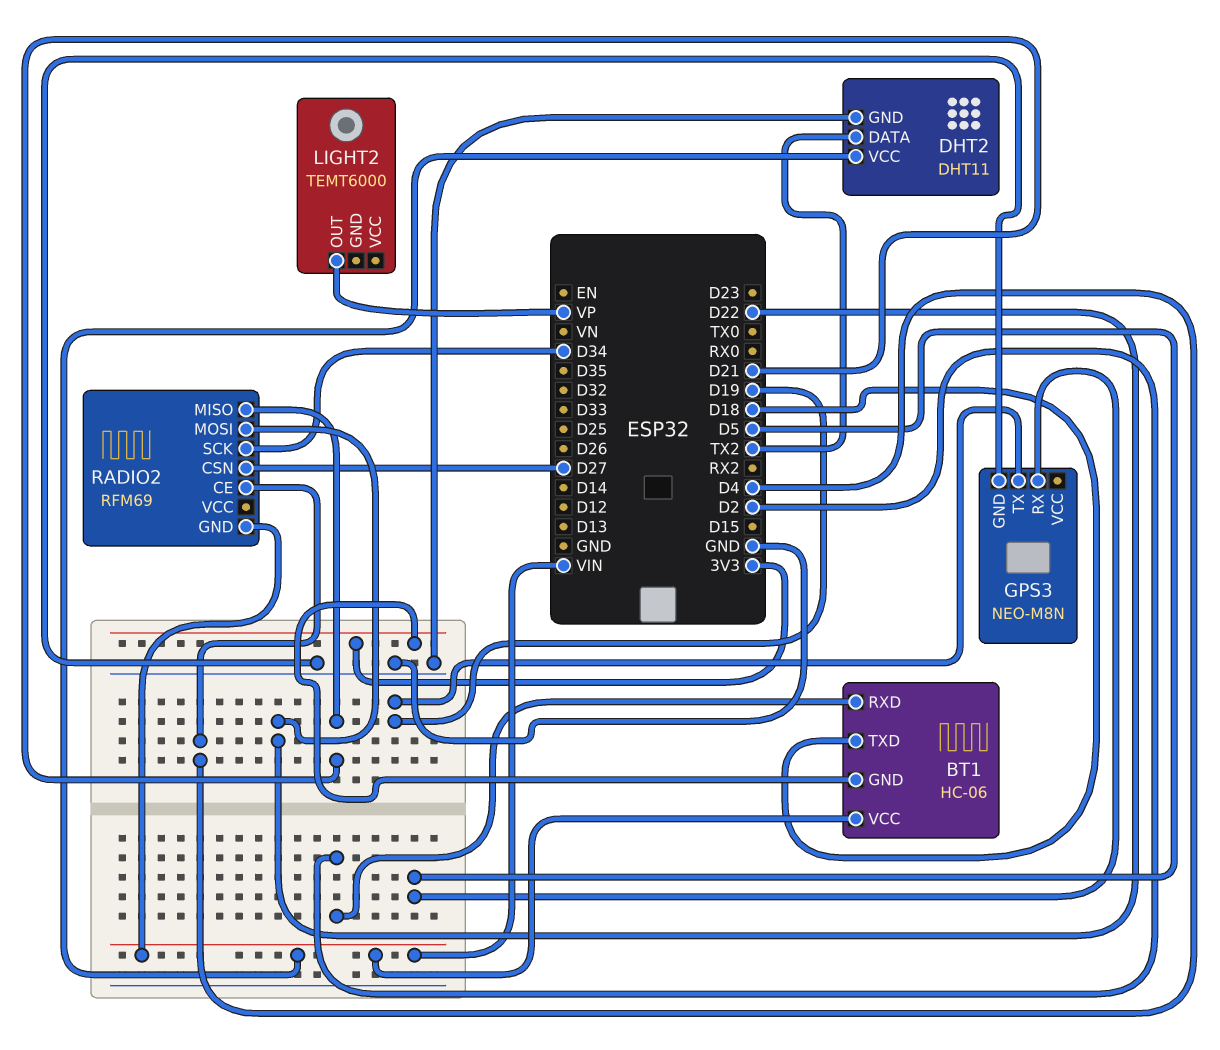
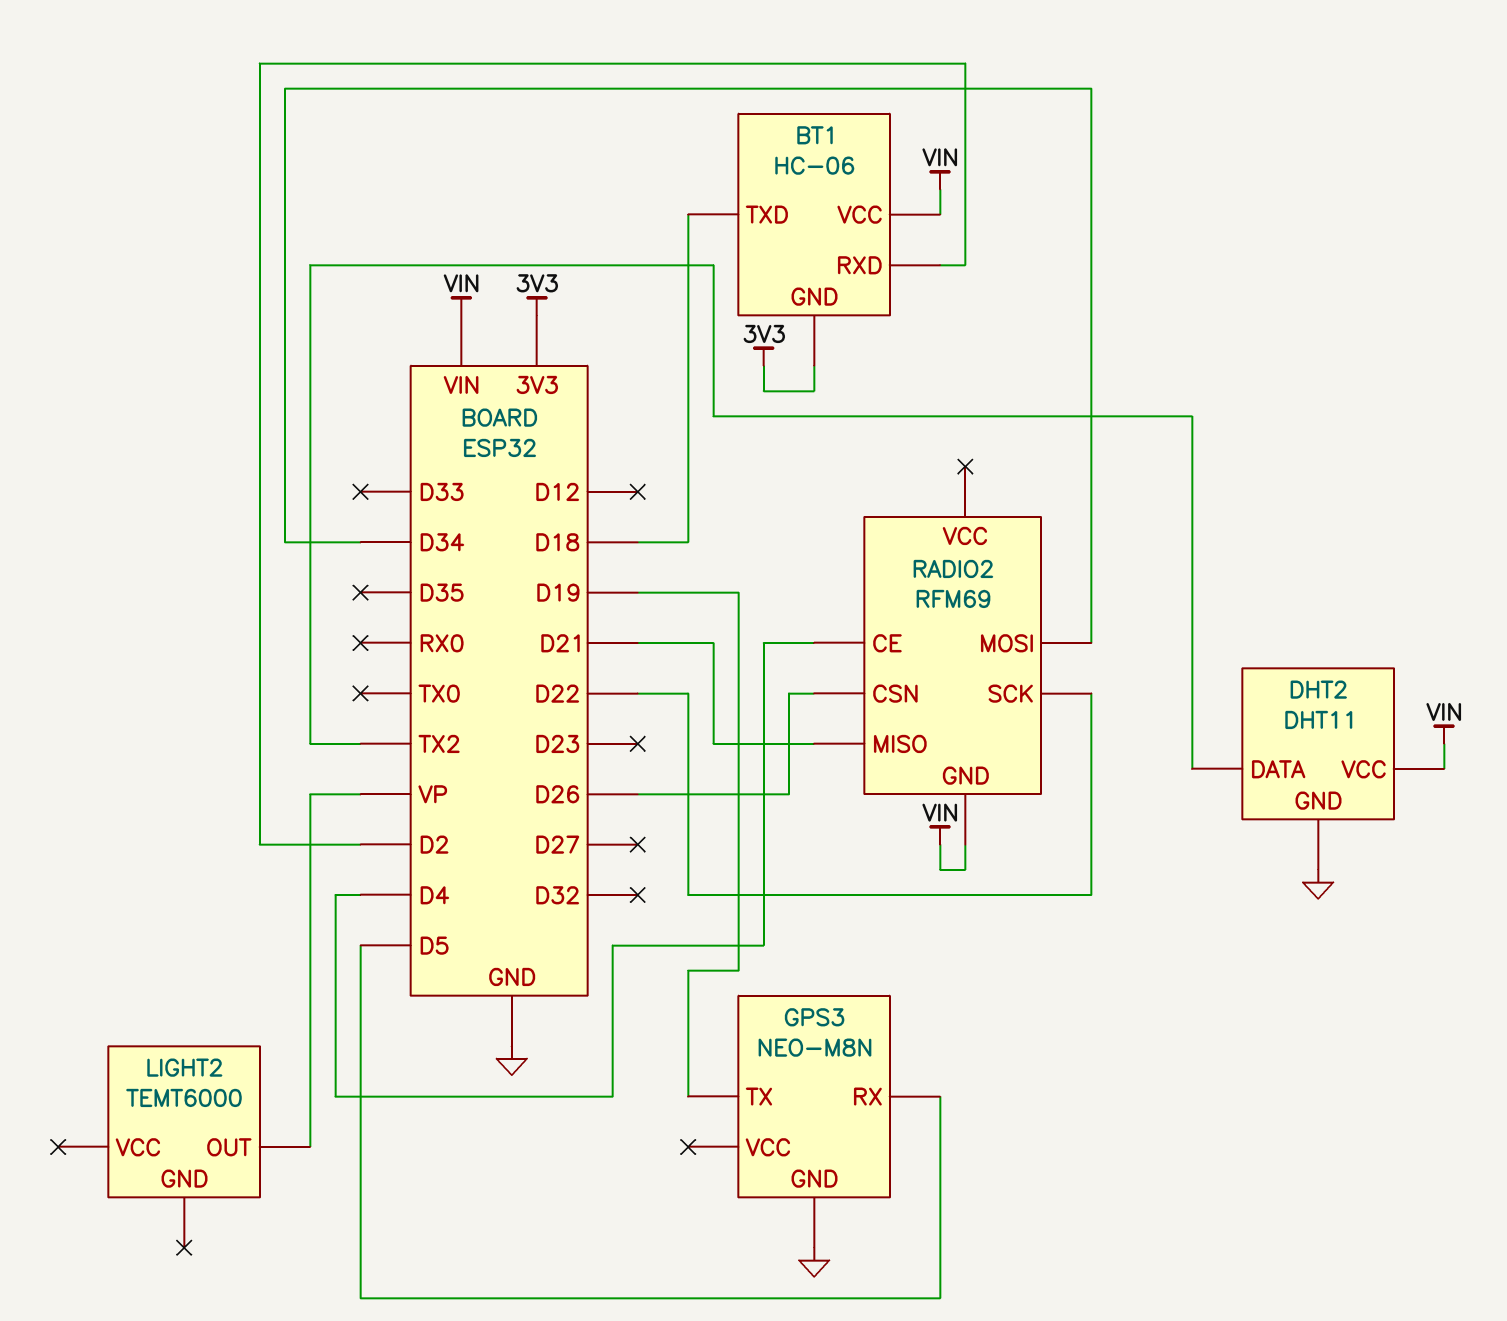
RADIO2 pin CSN: D27 -> D26
RADIO2 pin MOSI: D22 -> D34
RADIO2 pin SCK: D34 -> D22

